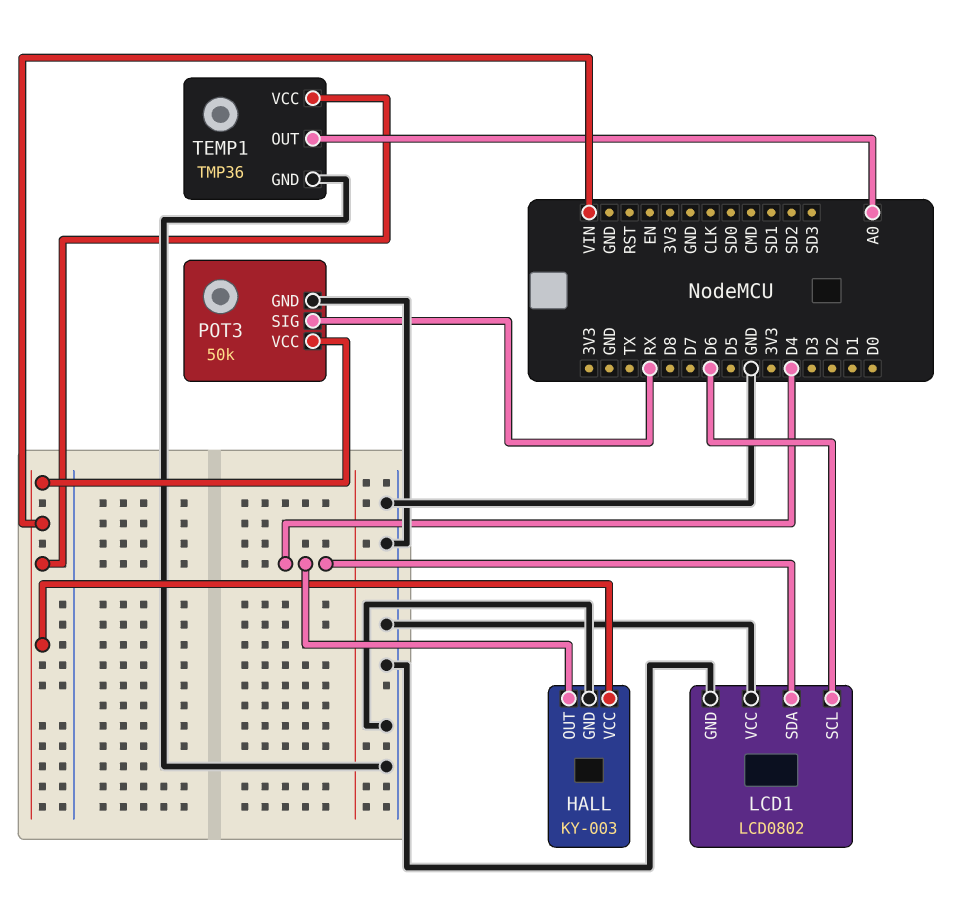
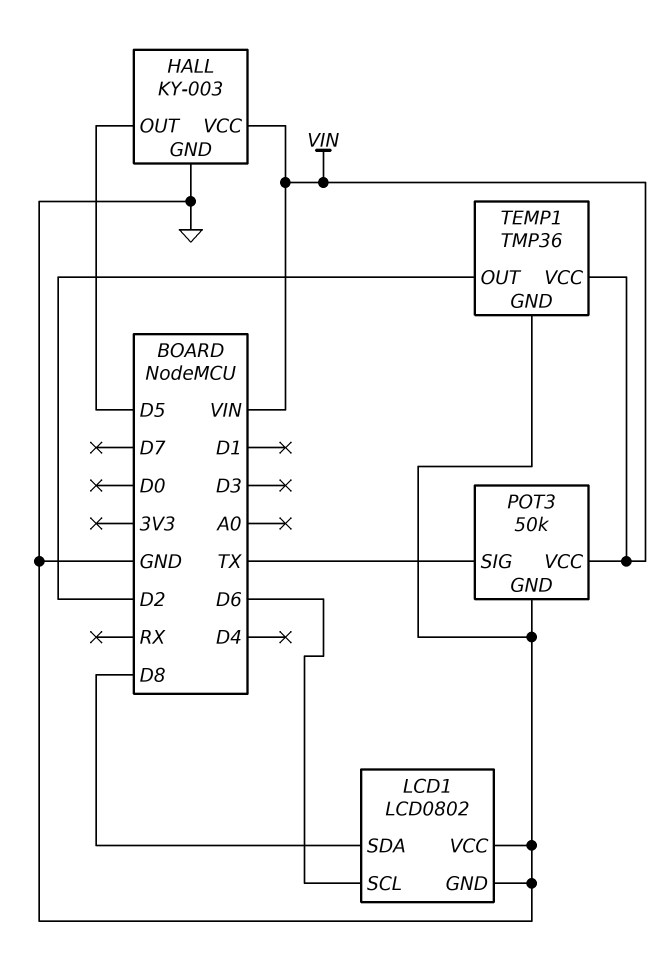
HALL pin OUT: D4 -> D5
LCD1 pin SDA: D4 -> D8
POT3 pin SIG: RX -> TX
TEMP1 pin OUT: A0 -> D2

